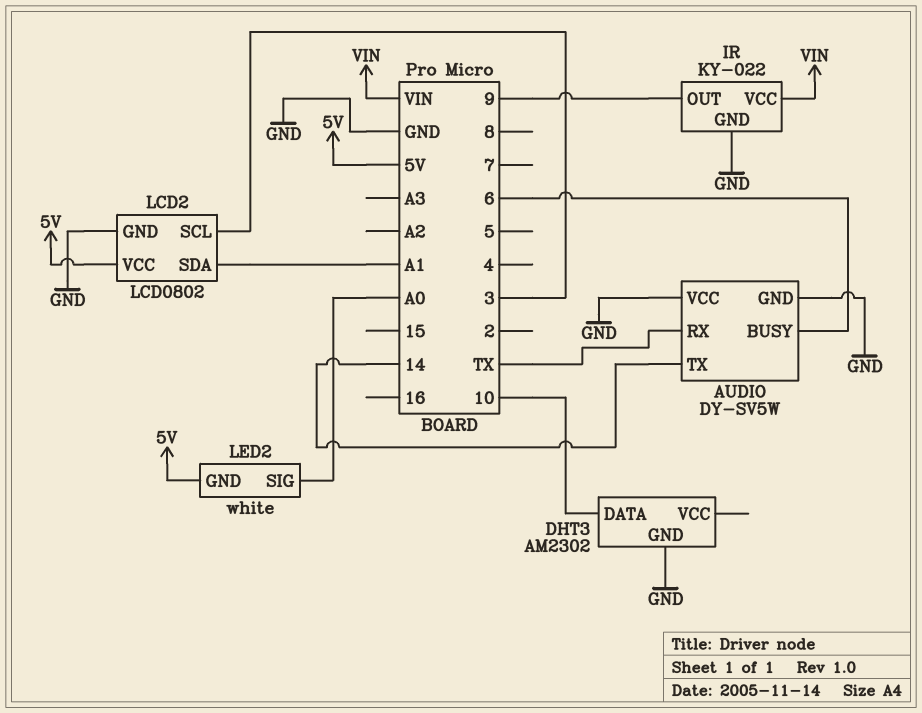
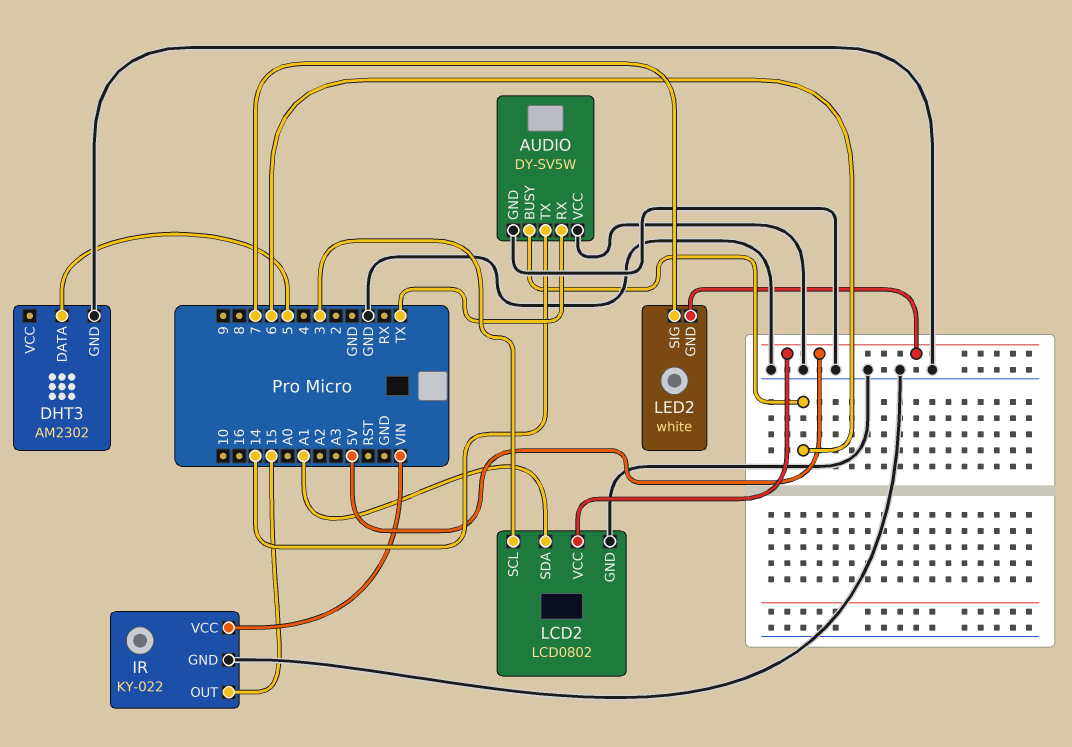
DHT3 pin DATA: 10 -> 5
IR pin OUT: 9 -> 15
LED2 pin SIG: A0 -> 7

